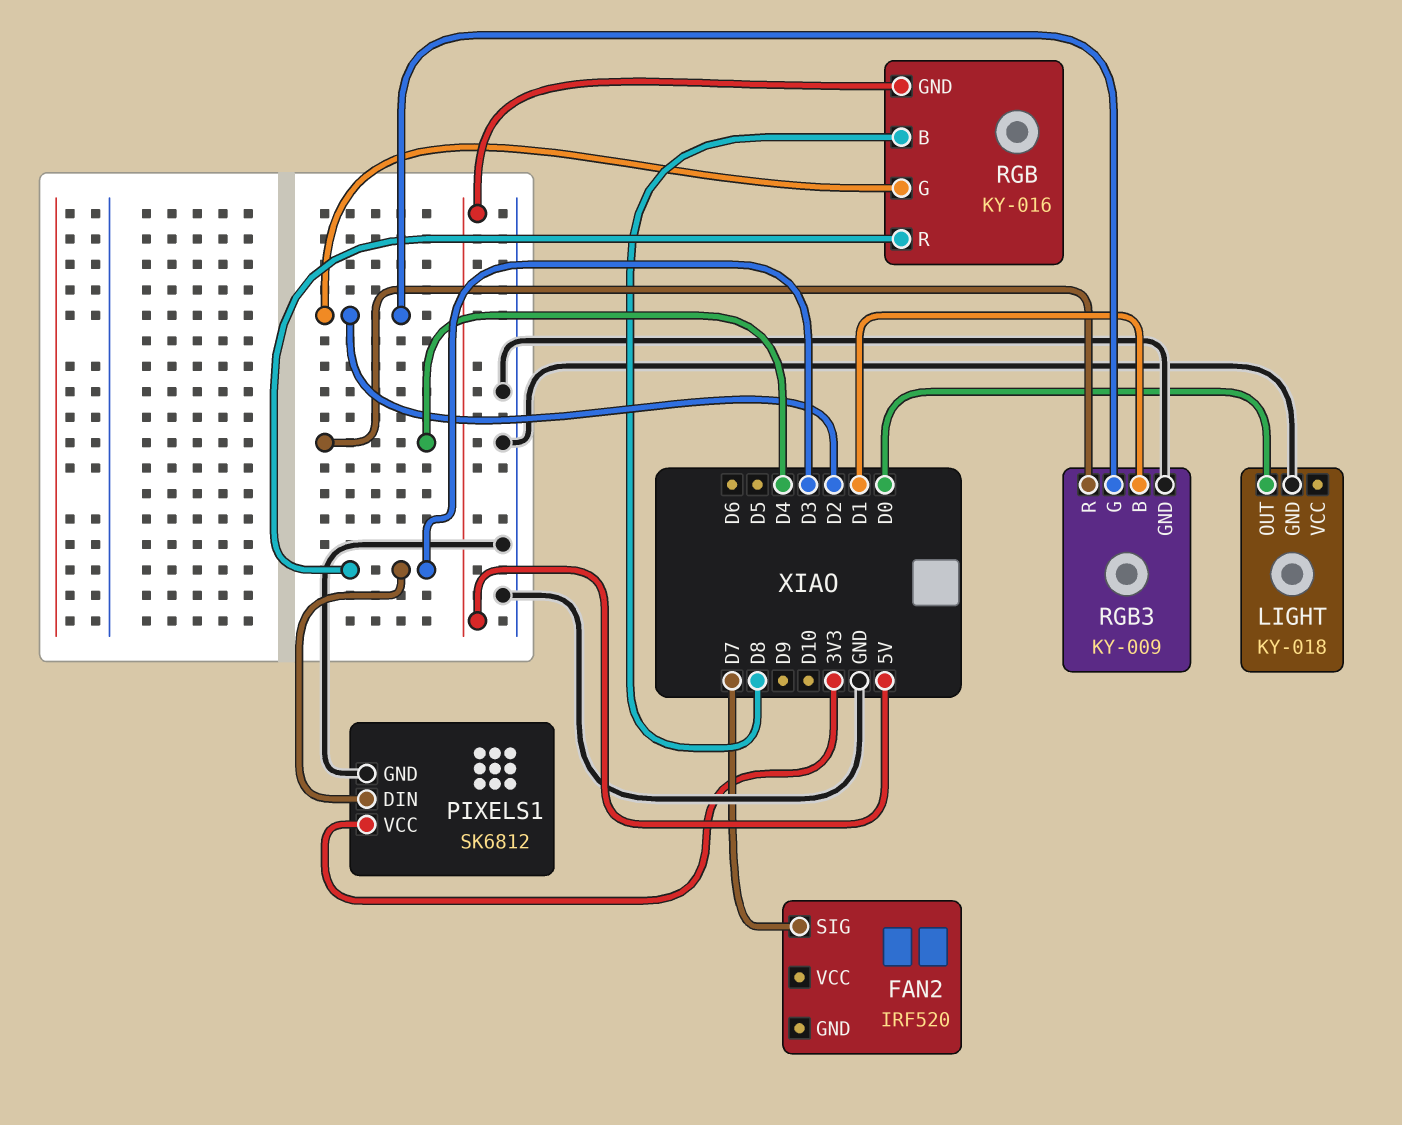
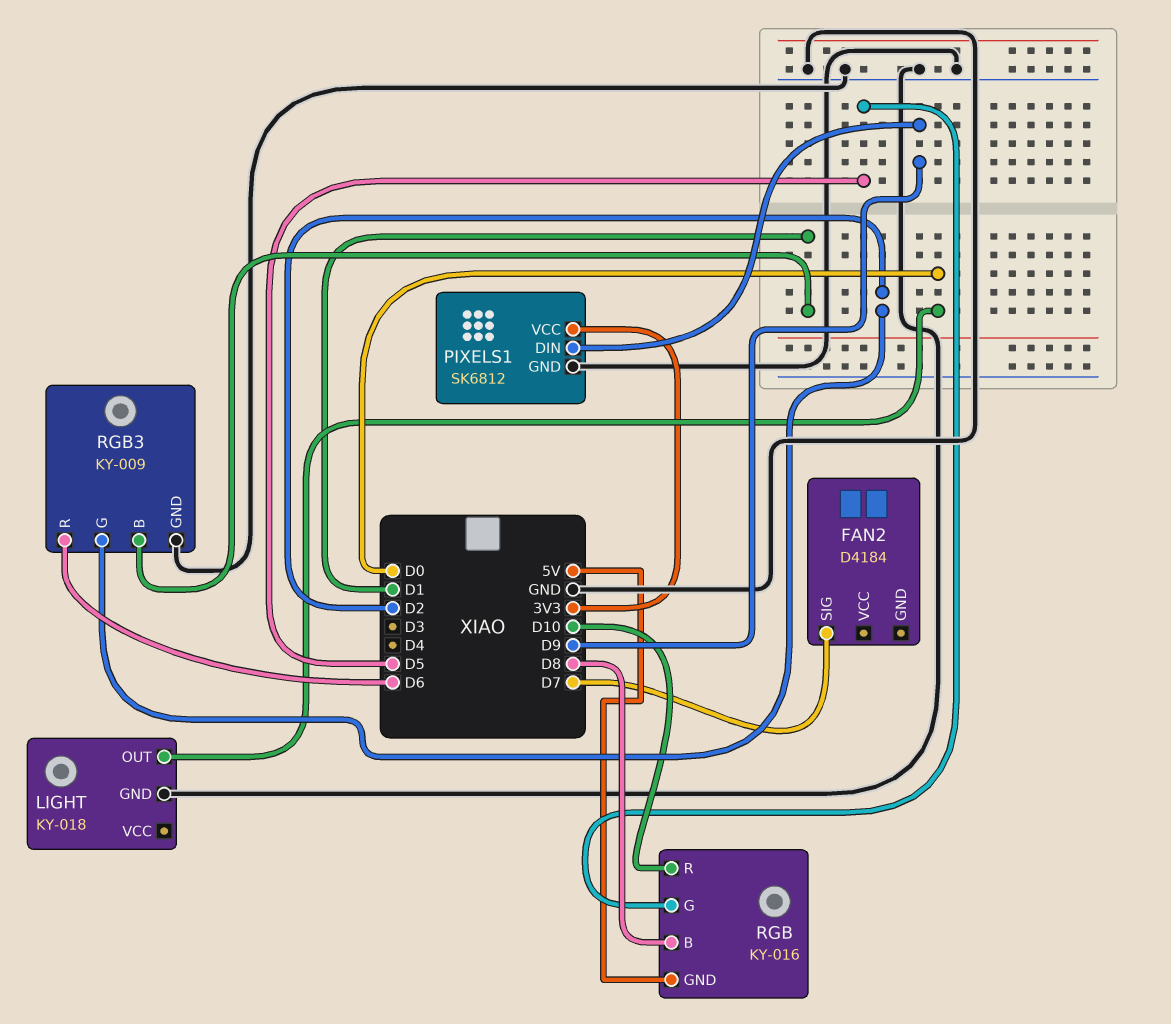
FAN2: IRF520 -> D4184
PIXELS1 pin DIN: D3 -> D9
RGB pin G: D2 -> D5
RGB pin R: D3 -> D10
RGB3 pin R: D4 -> D6

